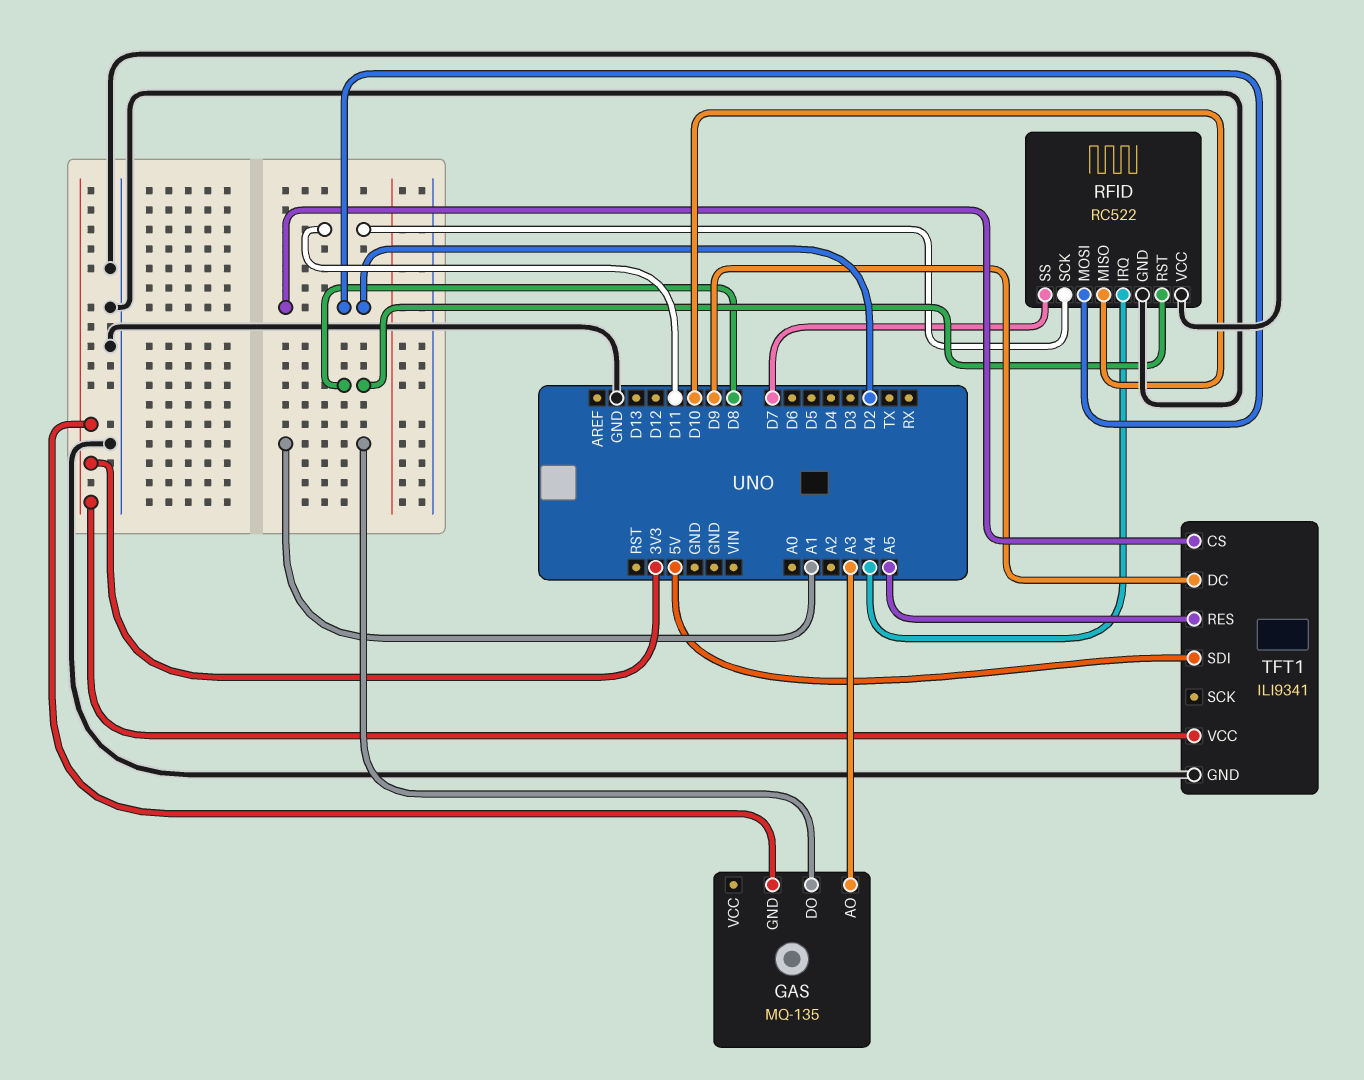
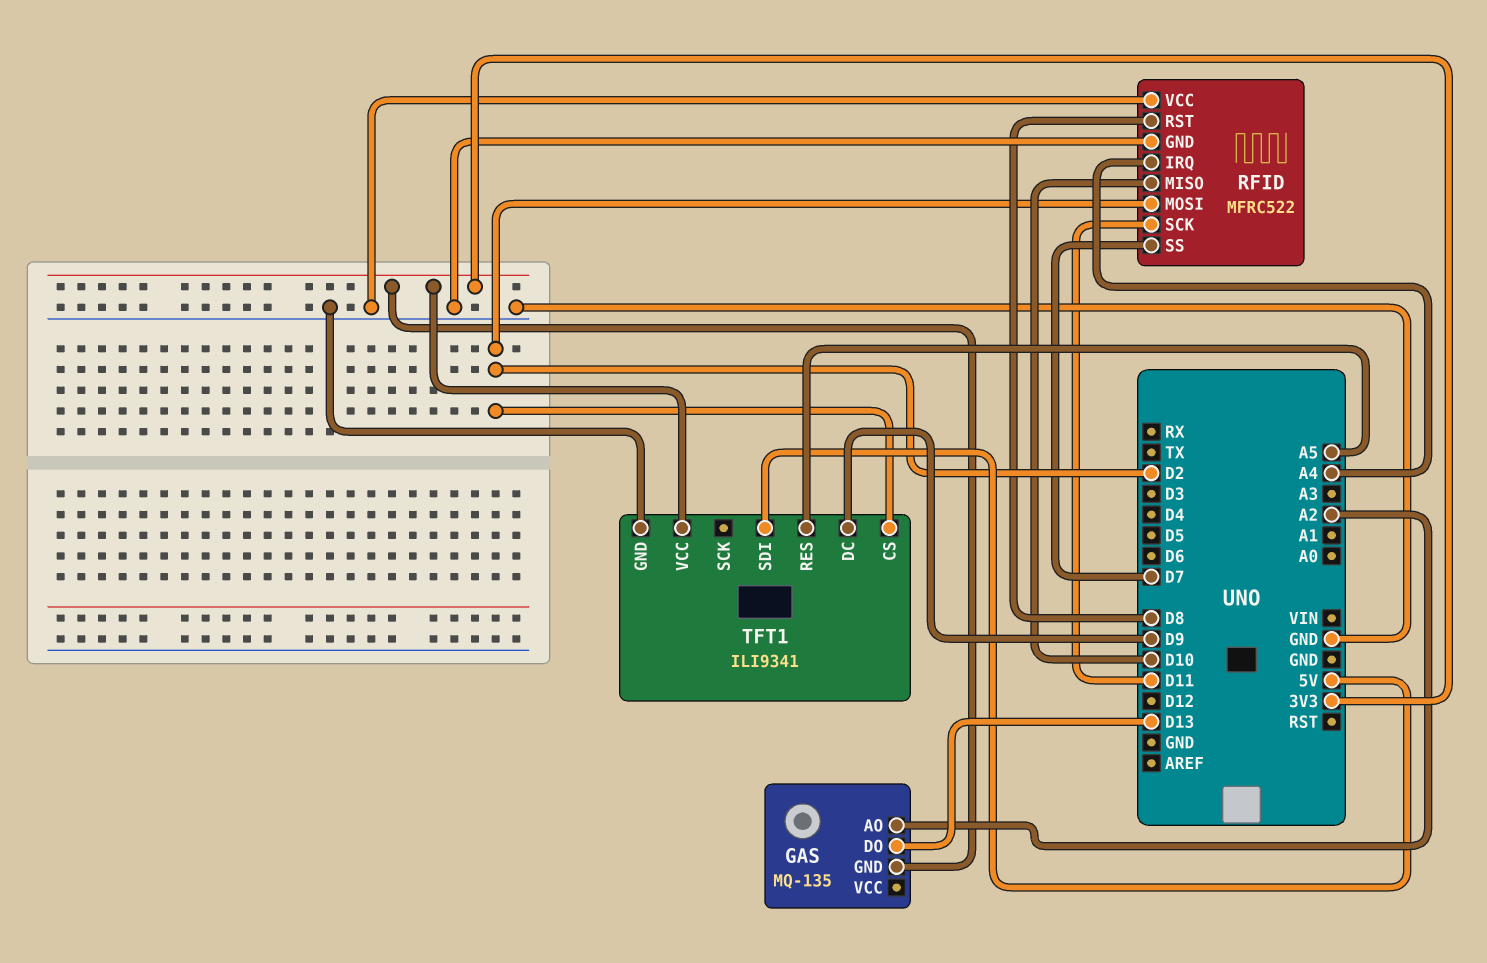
GAS pin AO: A3 -> A2
GAS pin DO: A1 -> D13
RFID: RC522 -> MFRC522

